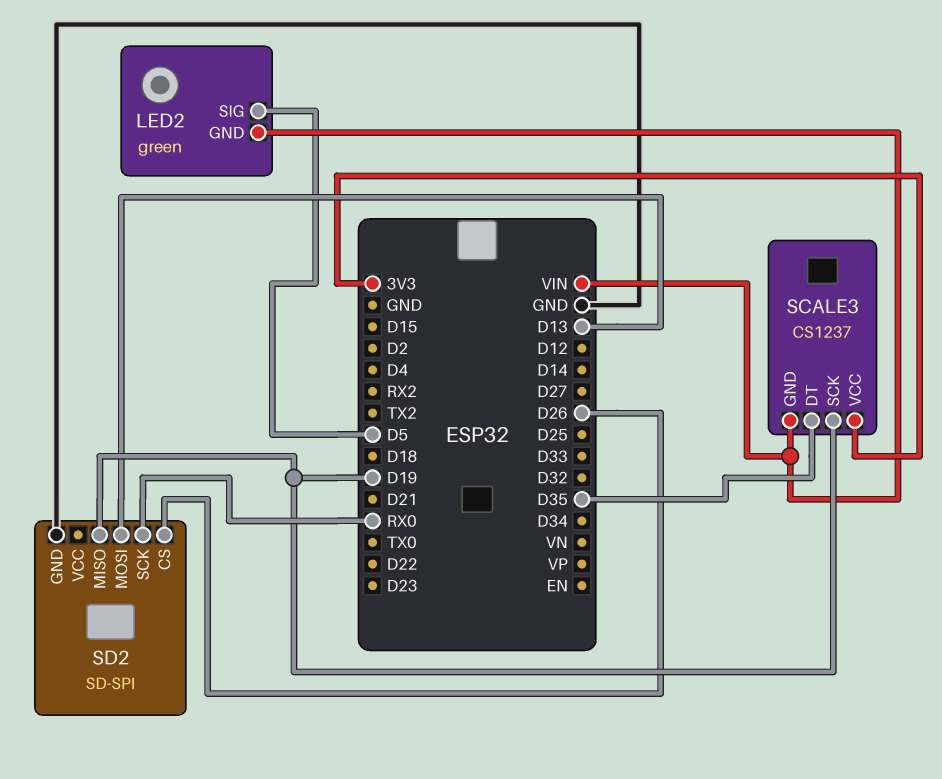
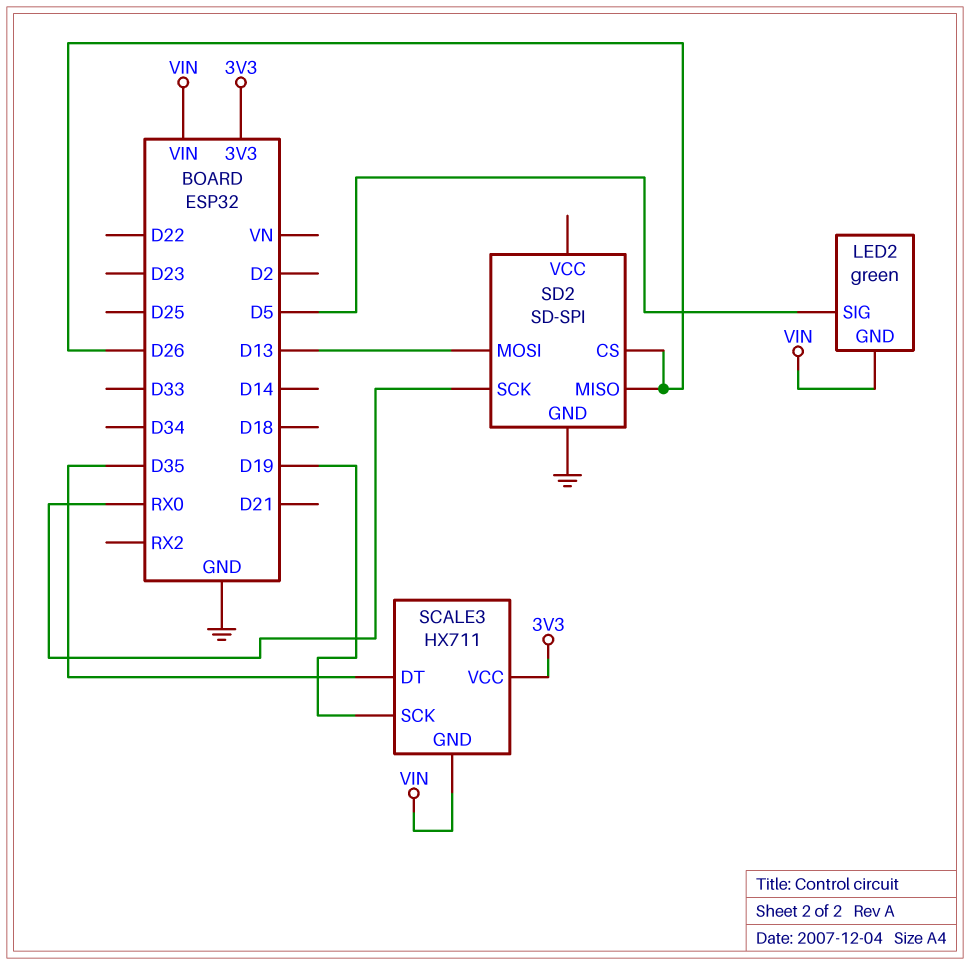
SCALE3: CS1237 -> HX711
SD2 pin MISO: D19 -> D26

